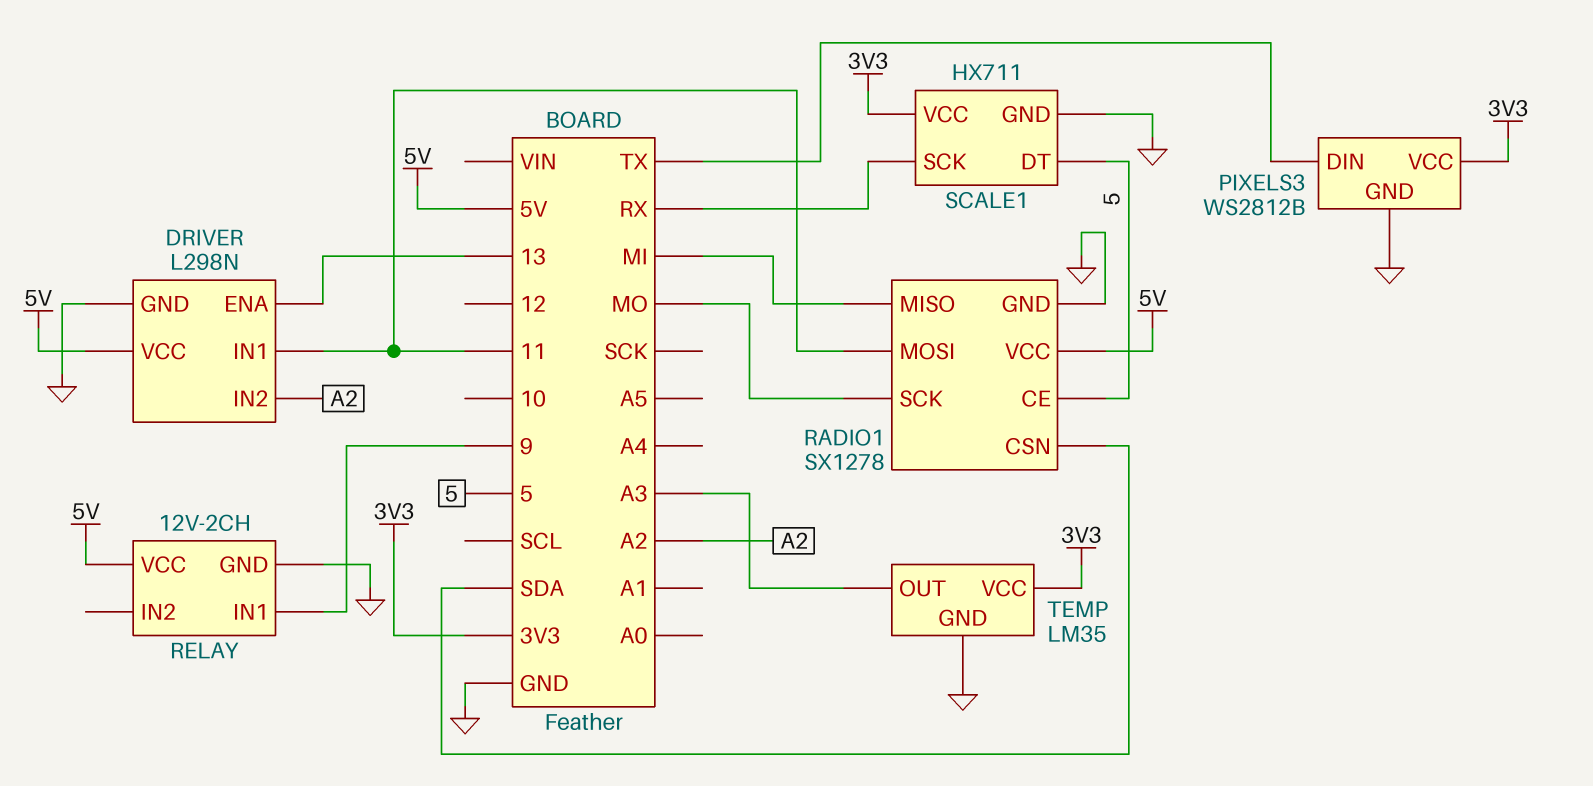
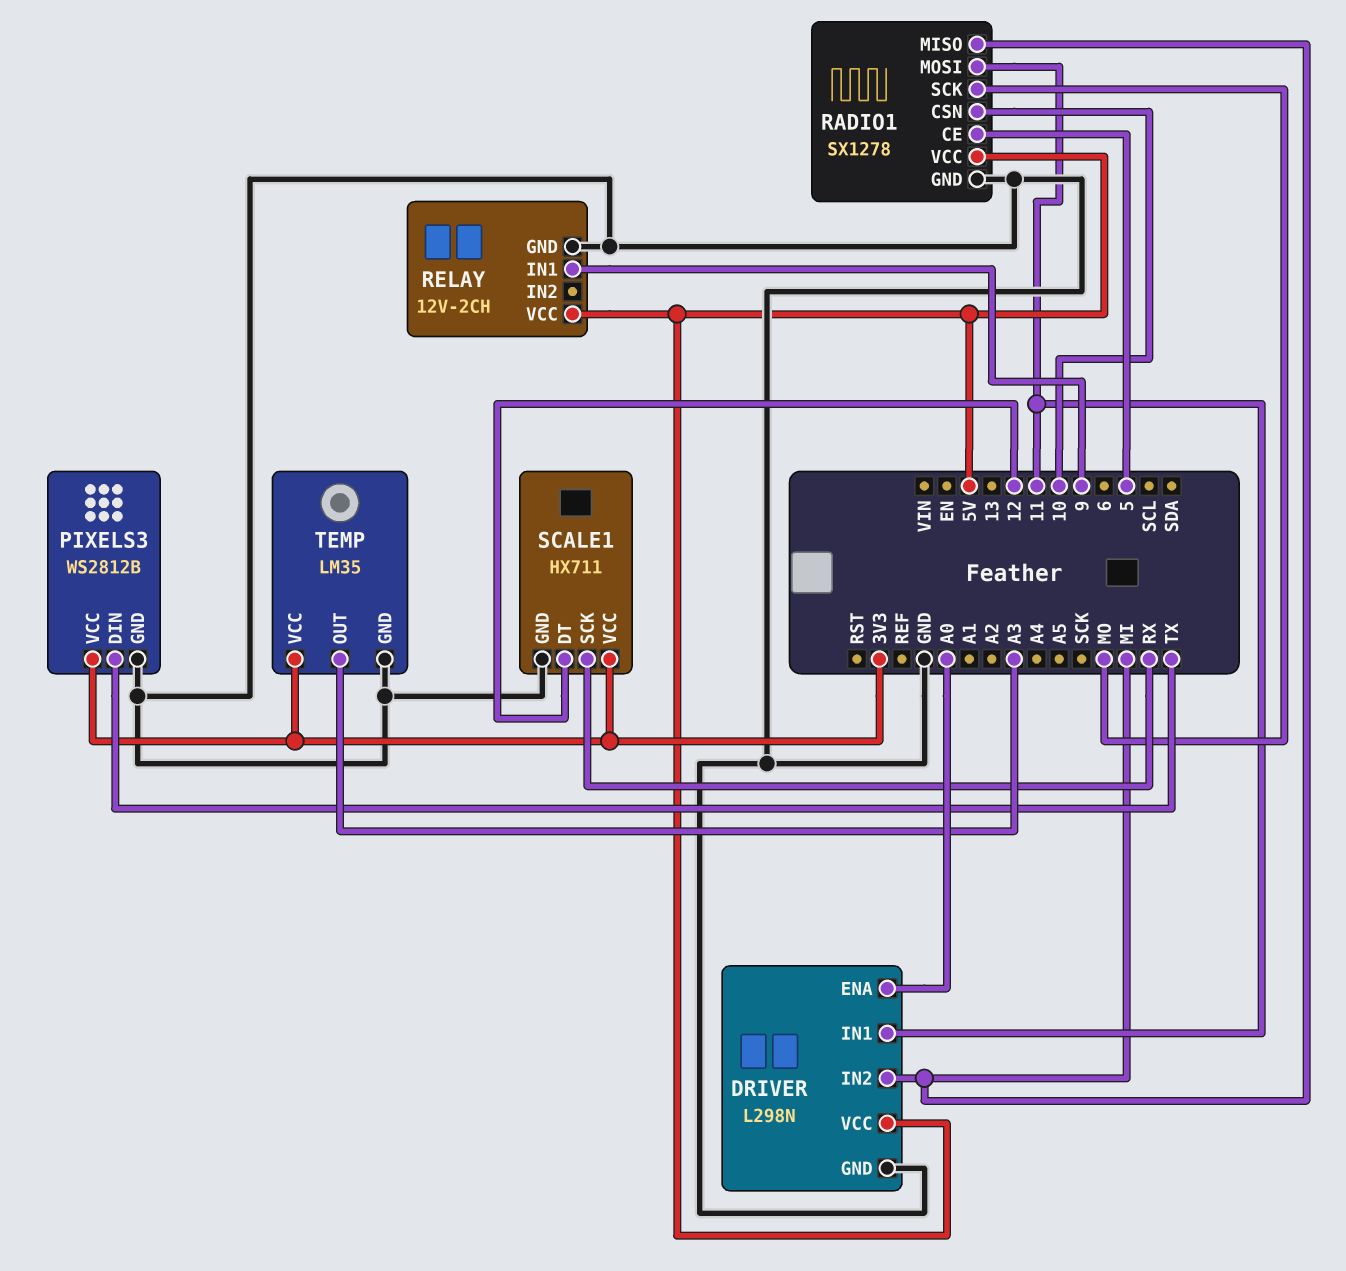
DRIVER pin ENA: 13 -> A0
DRIVER pin IN2: A2 -> MI
RADIO1 pin CSN: SDA -> 10
SCALE1 pin DT: 5 -> 12

